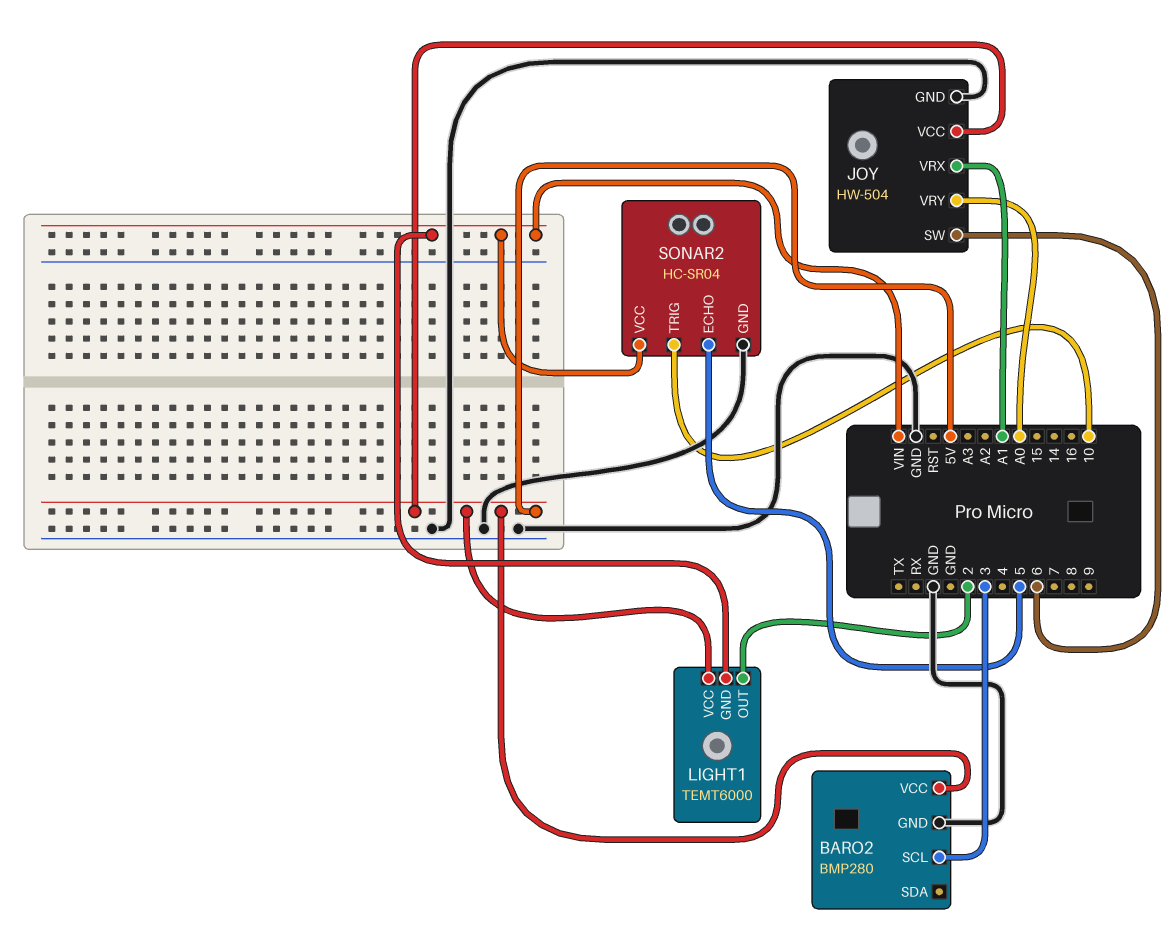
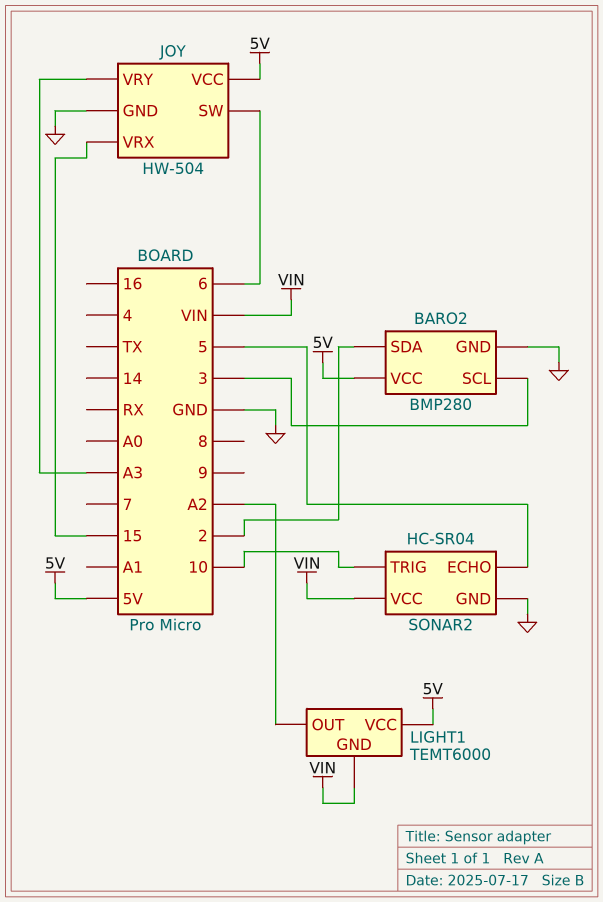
BARO2 pin SDA: none -> 2
JOY pin VRX: A1 -> 15
JOY pin VRY: A0 -> A3
LIGHT1 pin OUT: 2 -> A2

